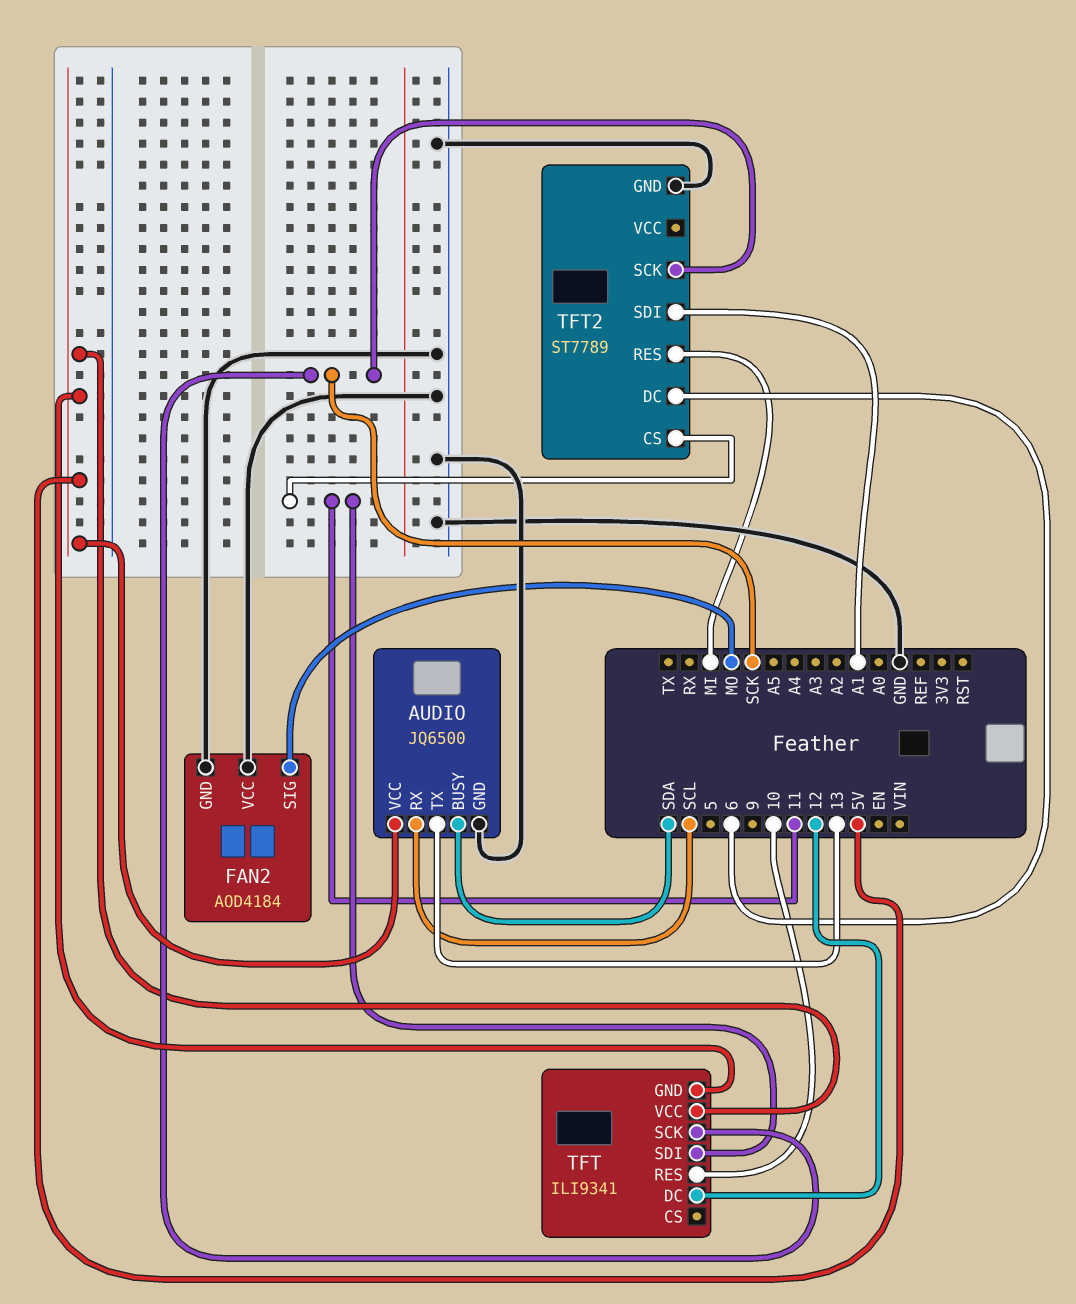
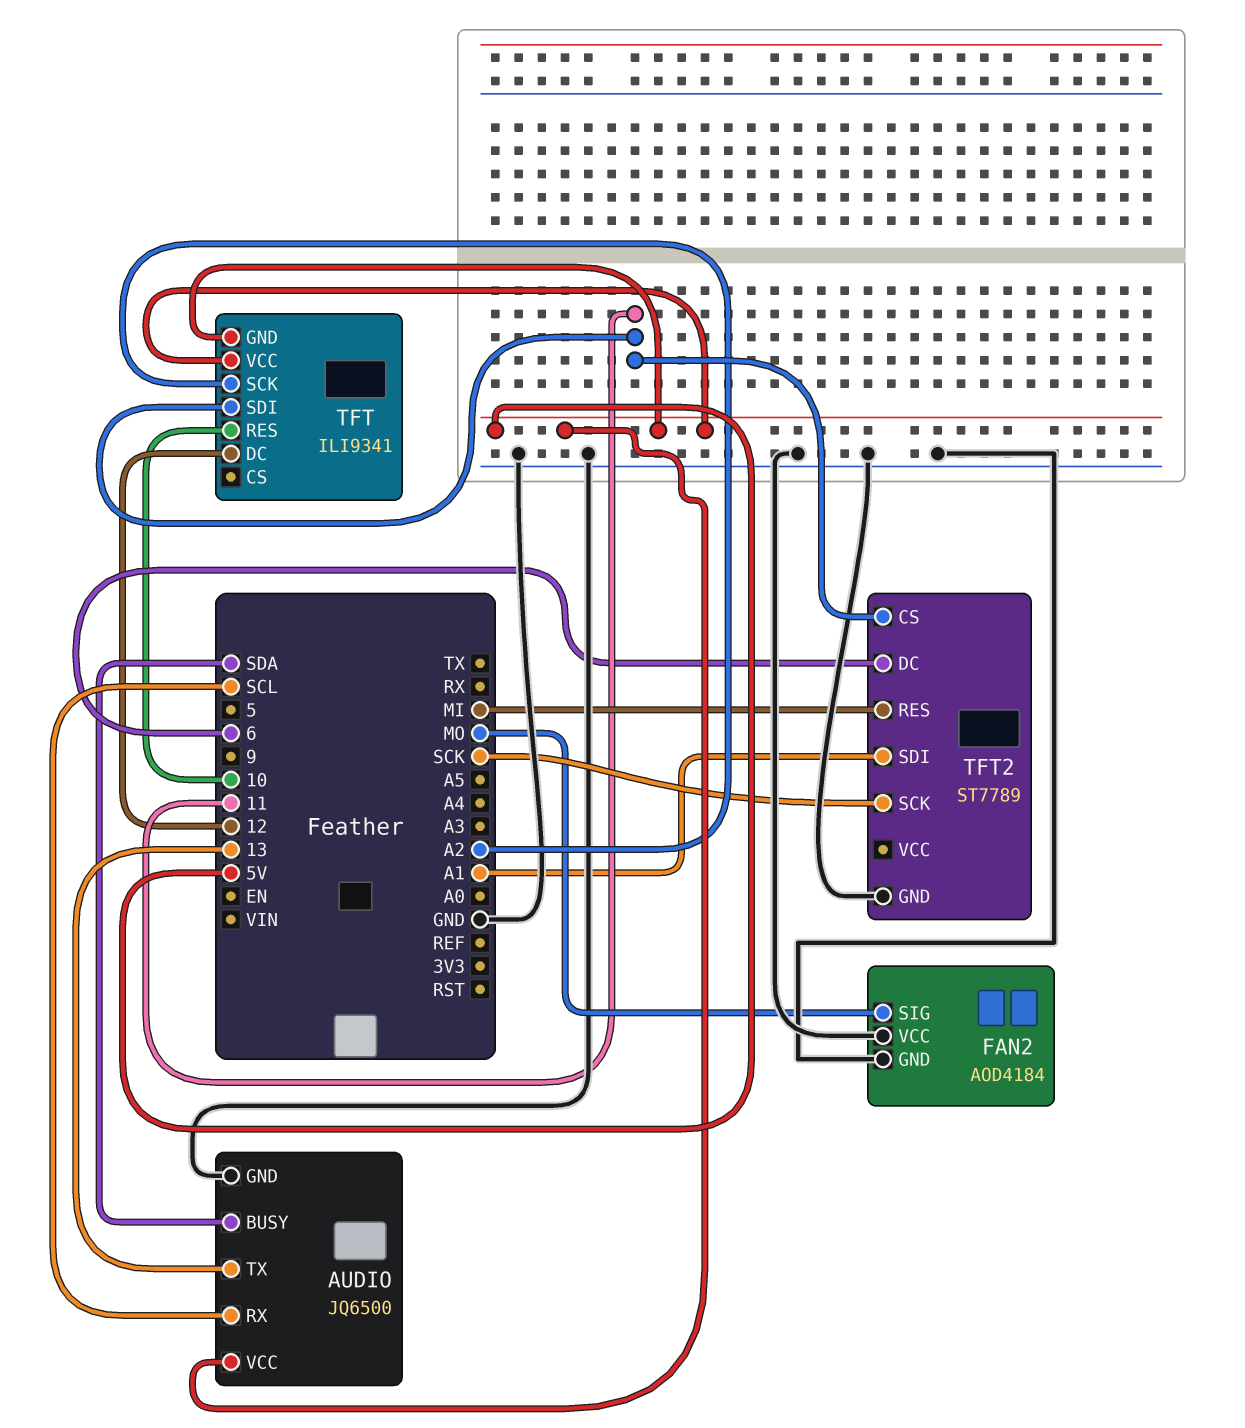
TFT pin SCK: SCK -> A2

